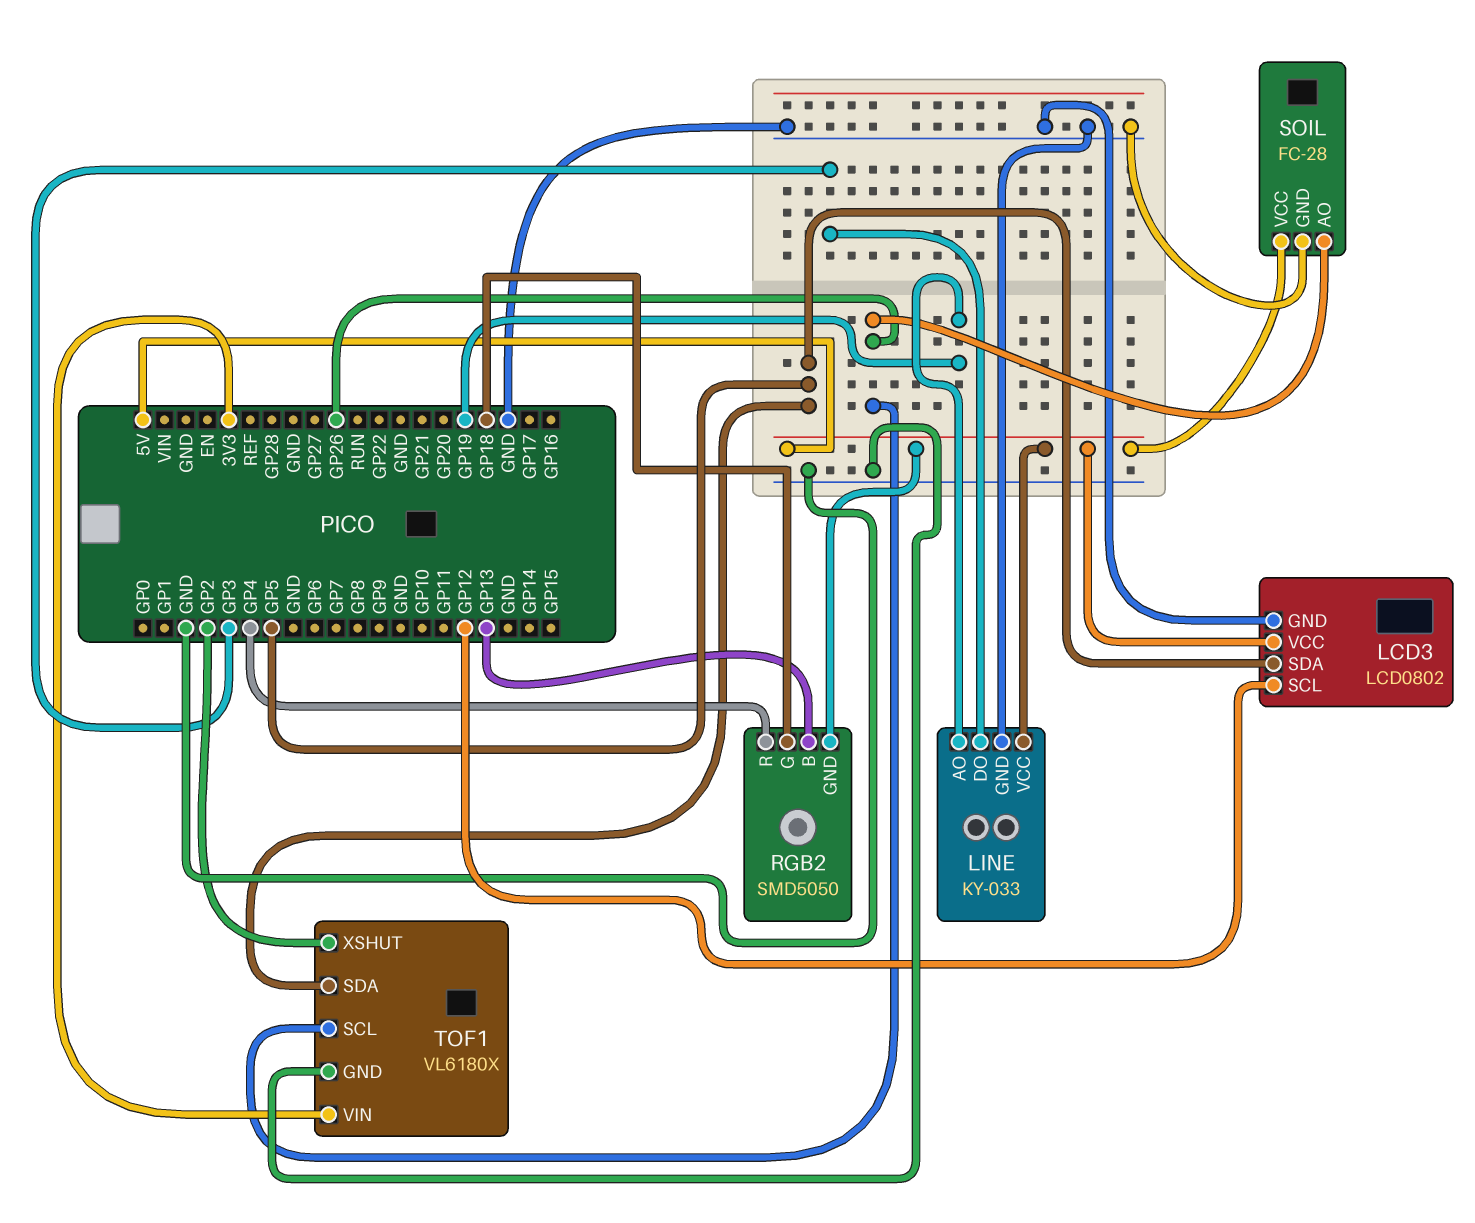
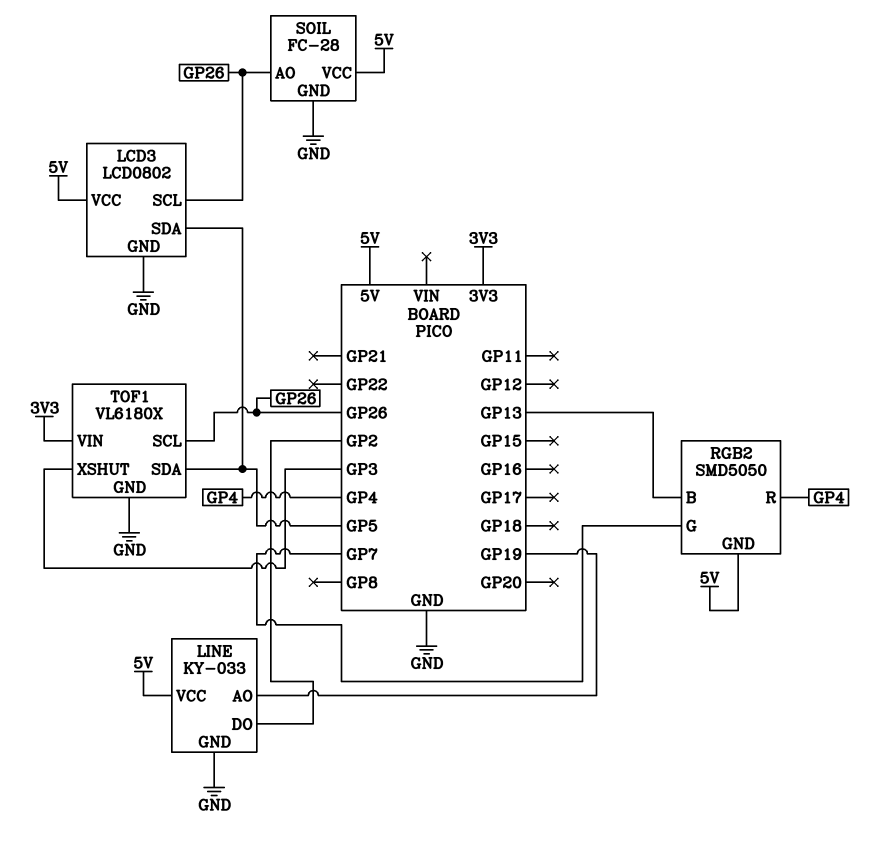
LCD3 pin SCL: GP12 -> GP26
LINE pin DO: GP3 -> GP2
RGB2 pin G: GP18 -> GP7
TOF1 pin XSHUT: GP2 -> GP3

